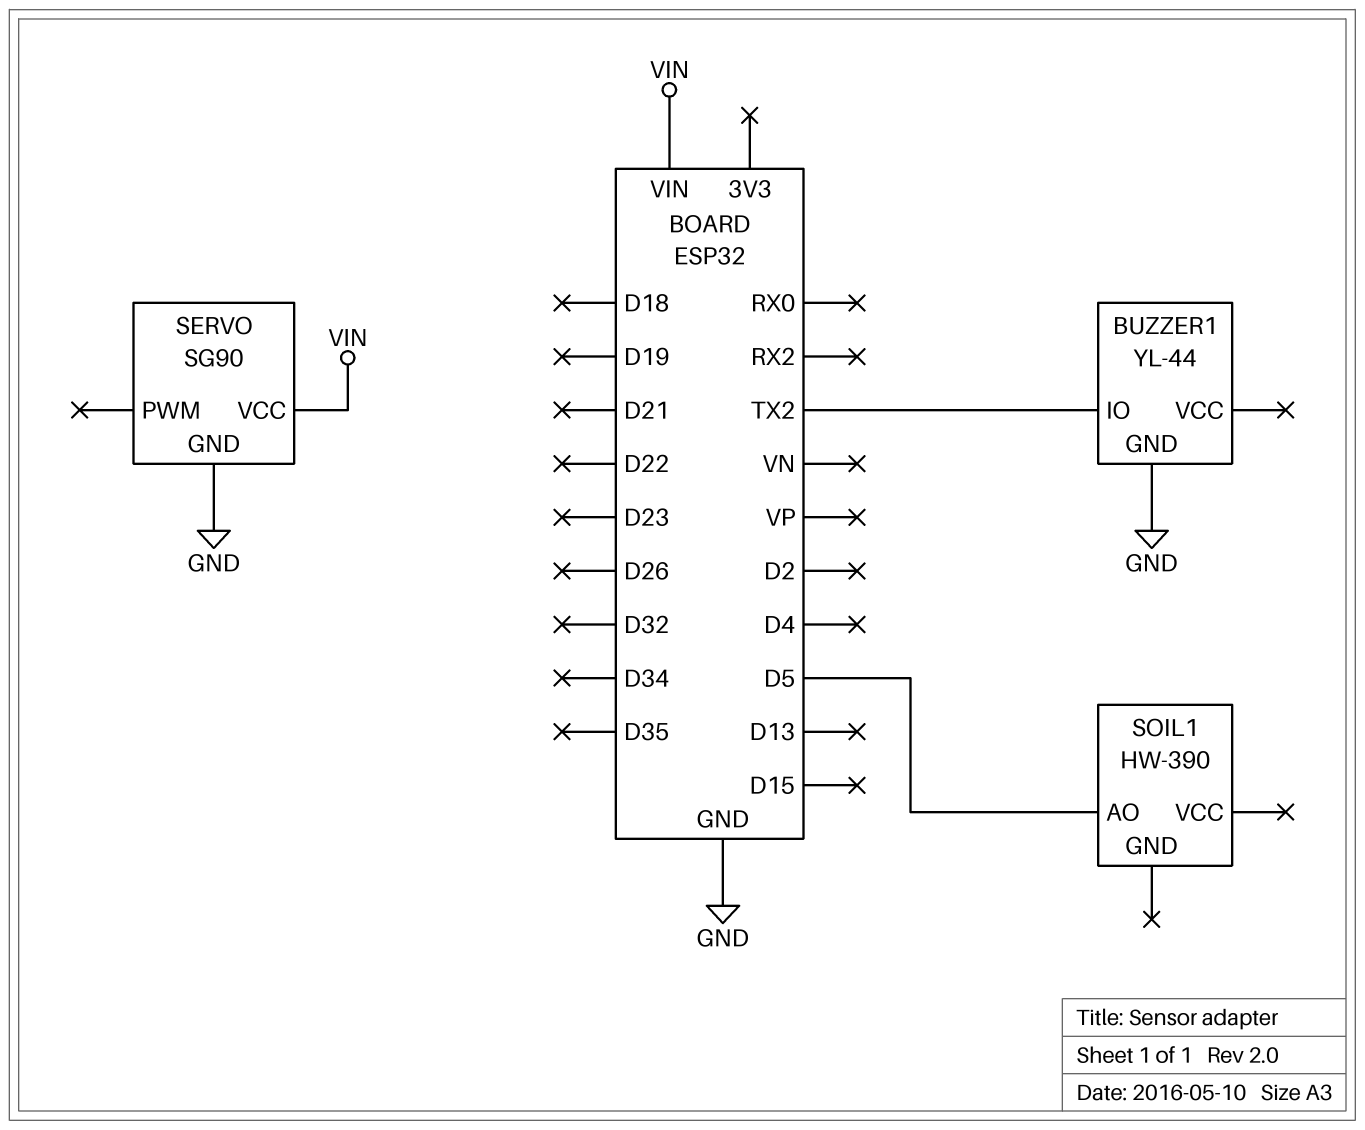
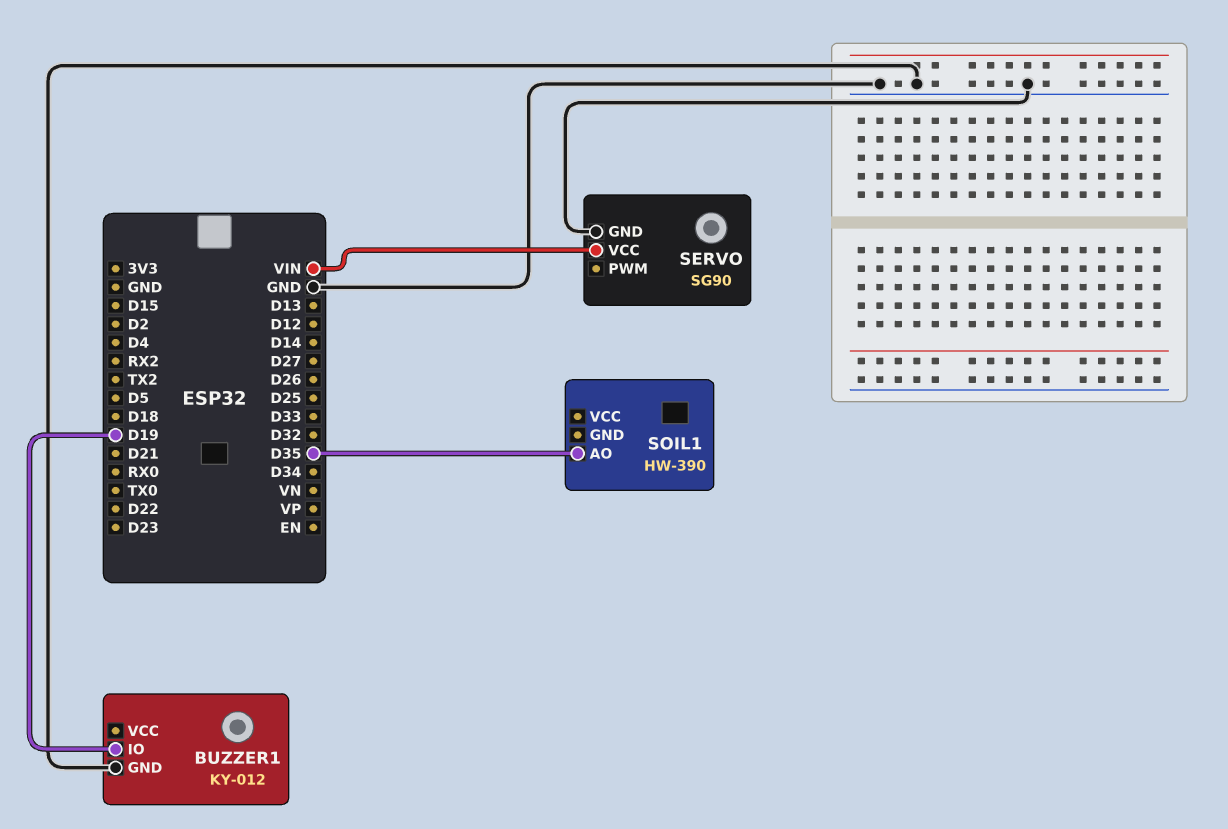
BUZZER1: YL-44 -> KY-012
BUZZER1 pin IO: TX2 -> D19
SOIL1 pin AO: D5 -> D35

